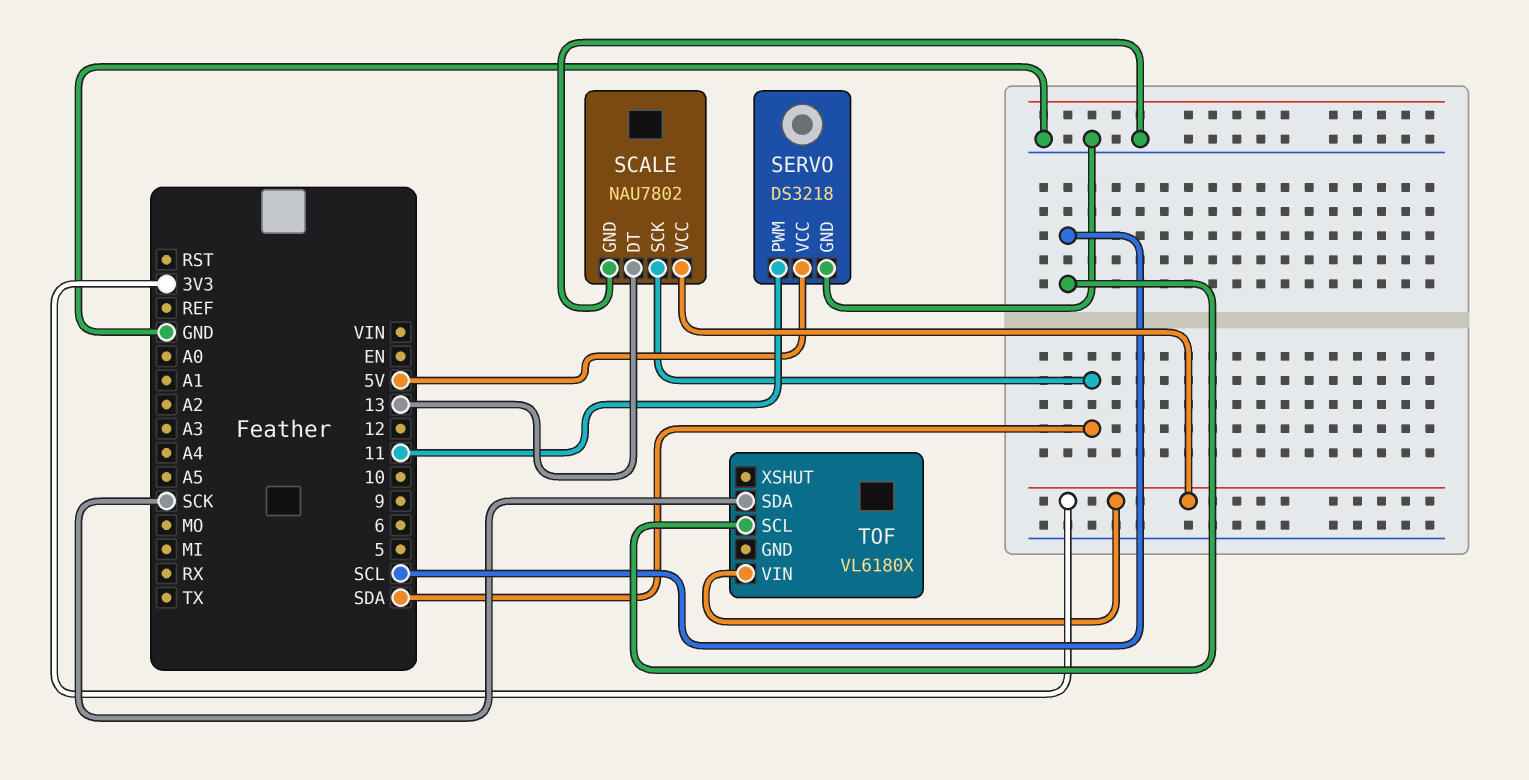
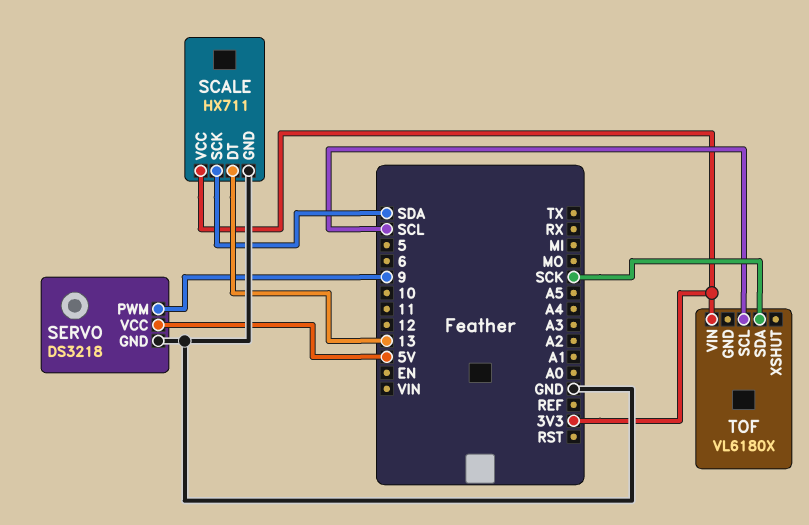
SCALE: NAU7802 -> HX711
SERVO pin PWM: 11 -> 9

